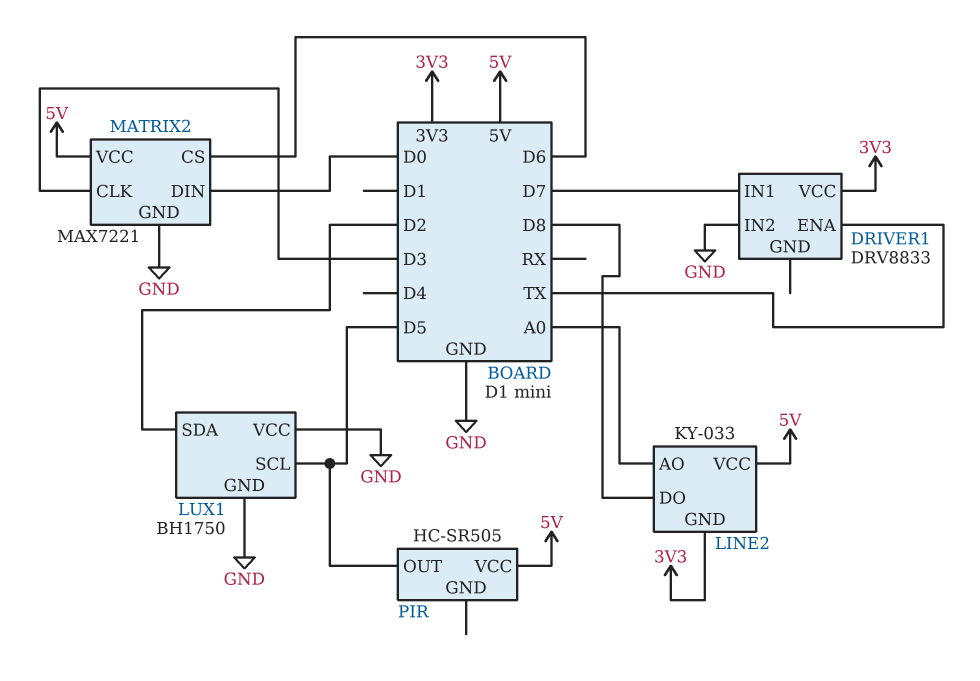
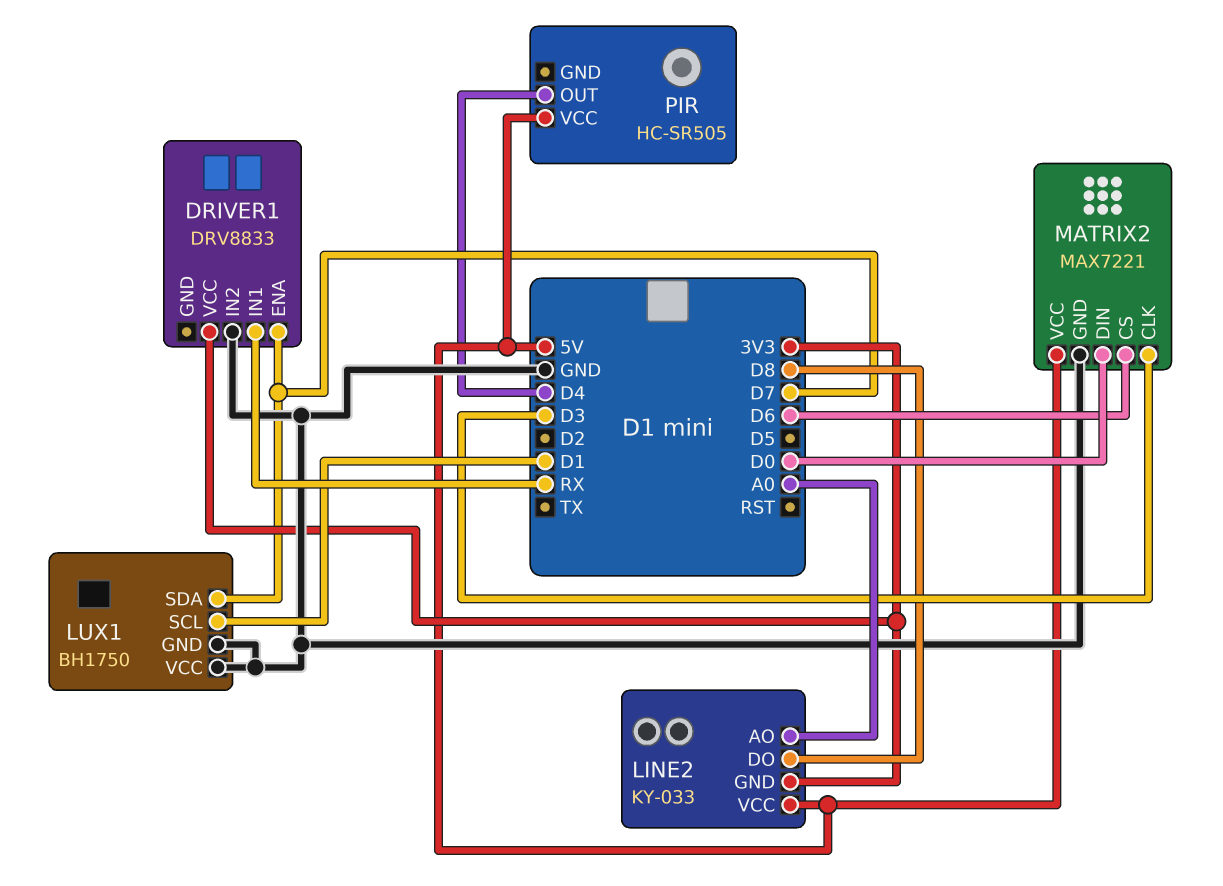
DRIVER1 pin ENA: TX -> D7
DRIVER1 pin IN1: D7 -> RX
LUX1 pin SCL: D5 -> D1
LUX1 pin SDA: D2 -> D7
PIR pin OUT: D5 -> D4

